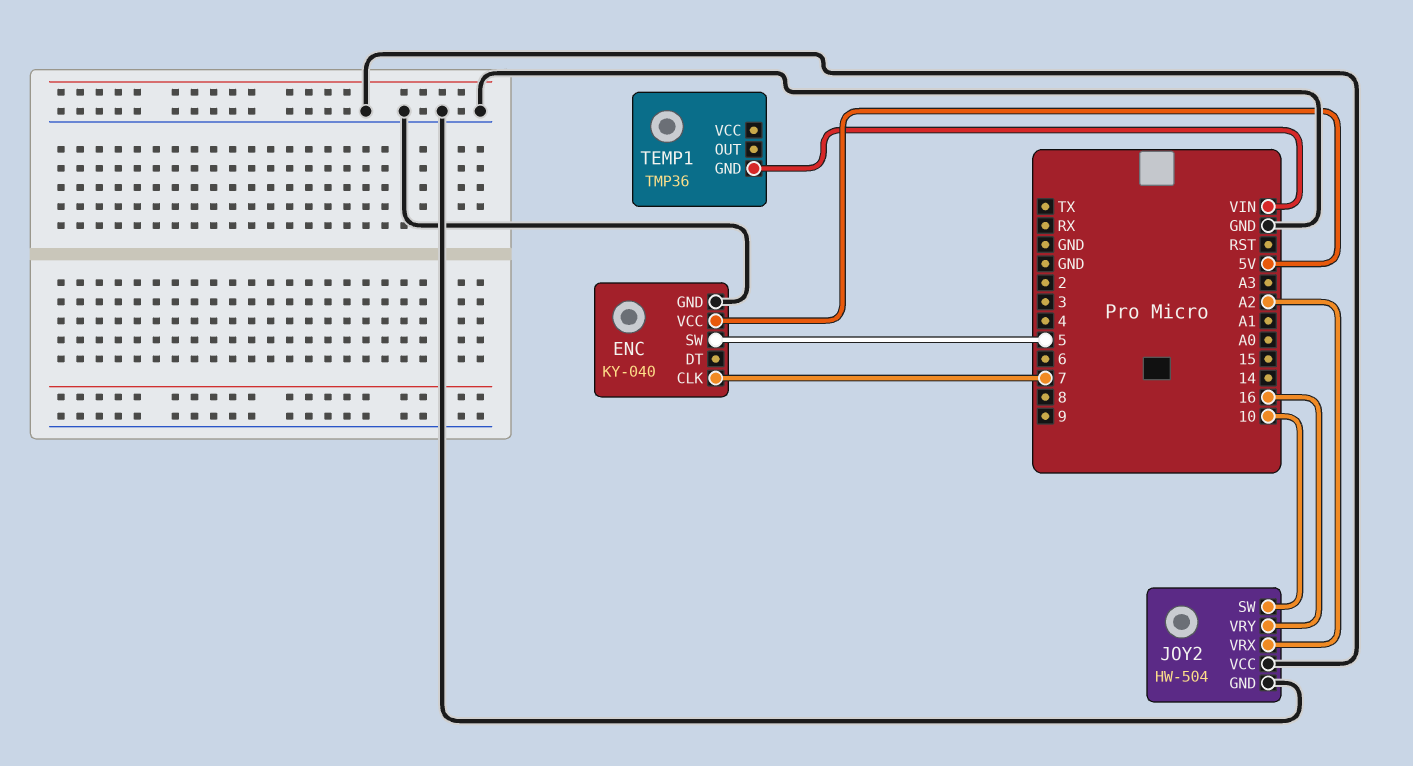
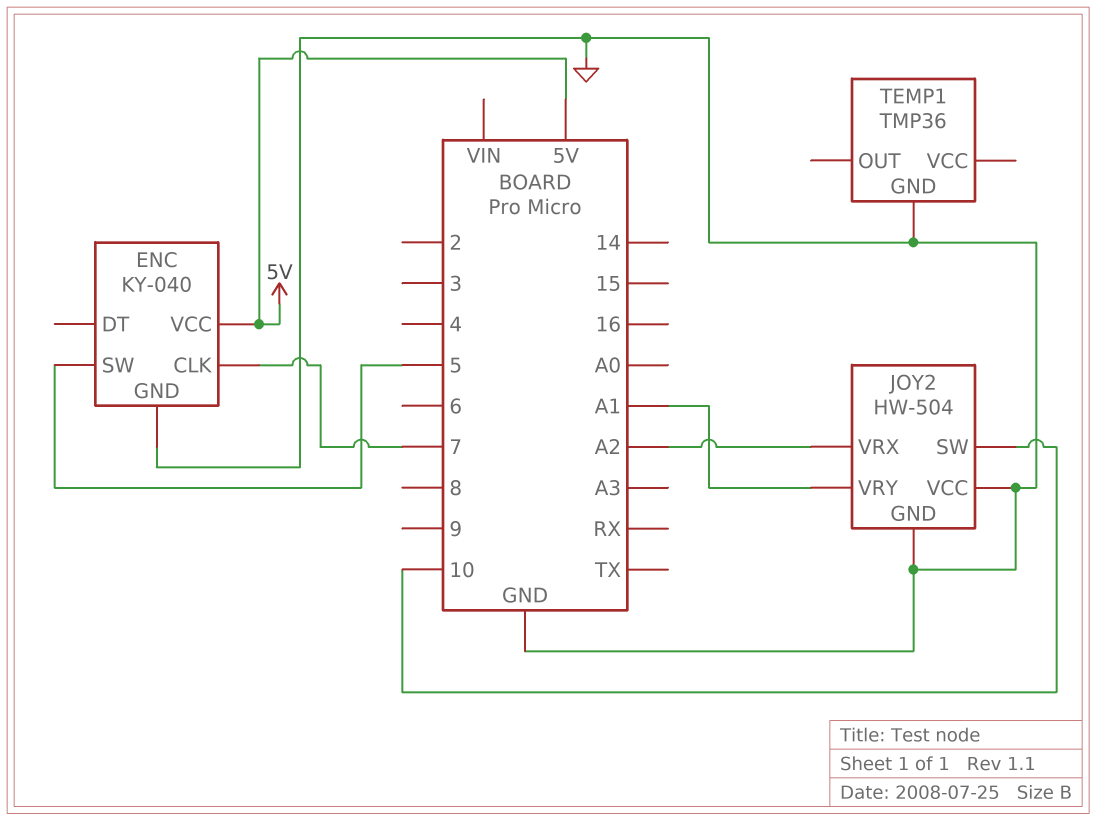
JOY2 pin VRY: 16 -> A1
TEMP1 pin GND: VIN -> GND

